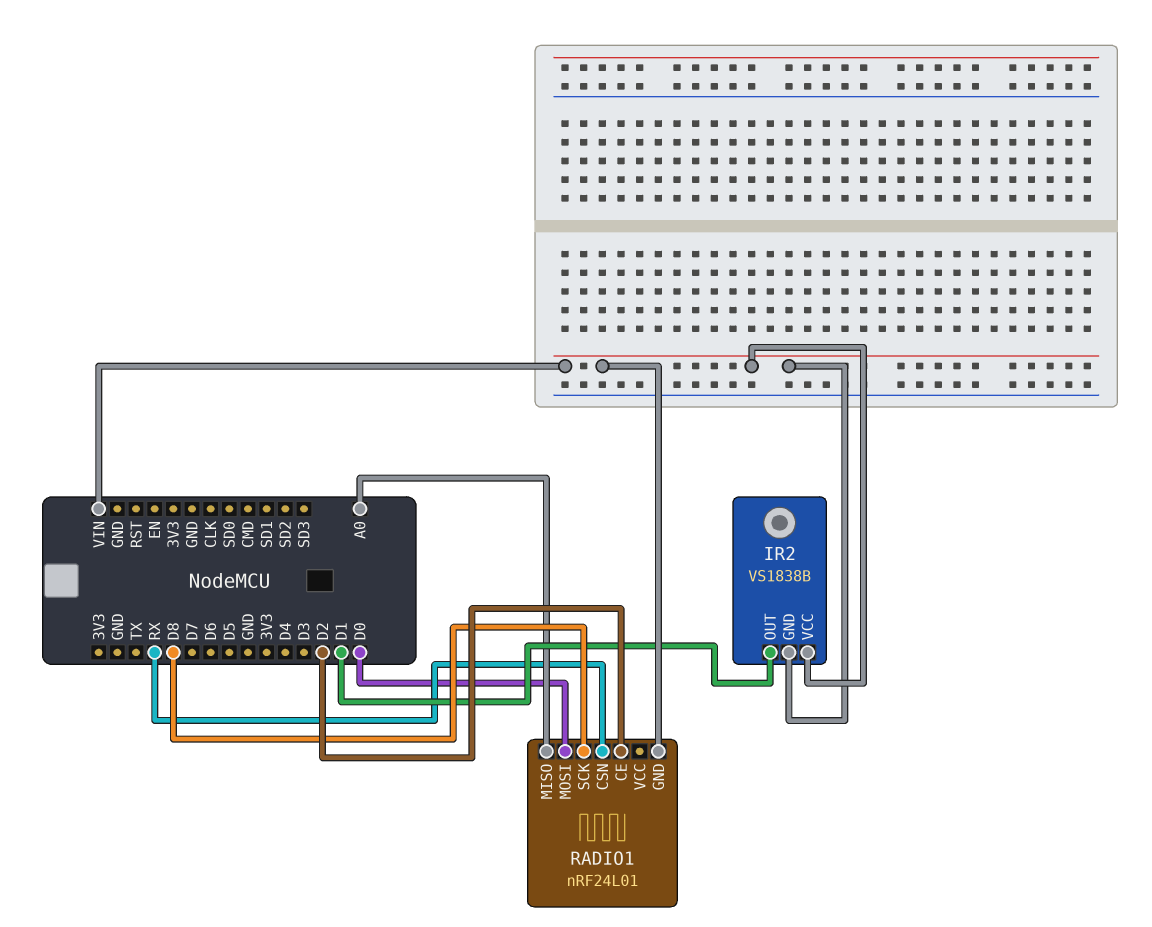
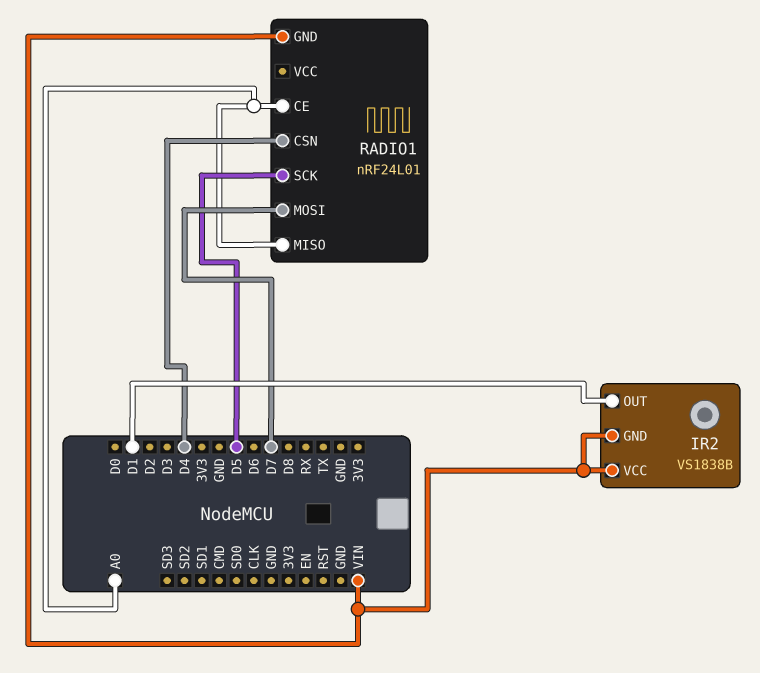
RADIO1 pin CE: D2 -> A0
RADIO1 pin CSN: RX -> D4
RADIO1 pin MOSI: D0 -> D7
RADIO1 pin SCK: D8 -> D5

